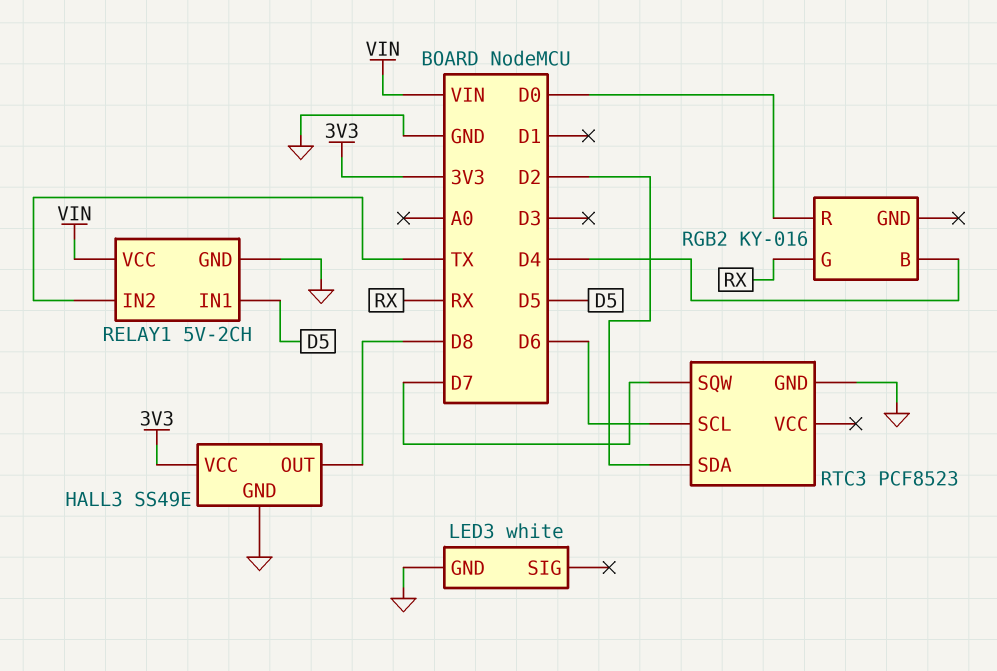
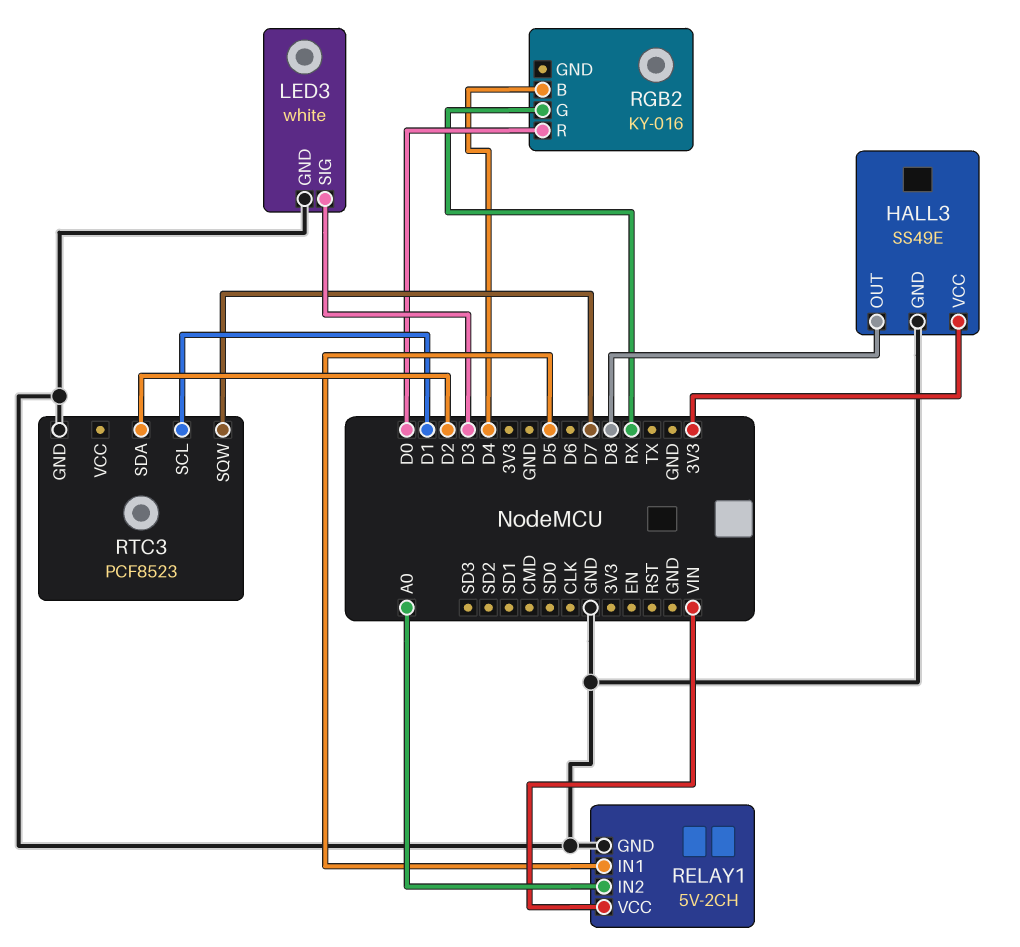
LED3 pin SIG: none -> D3
RELAY1 pin IN2: TX -> A0
RTC3 pin SCL: D6 -> D1

